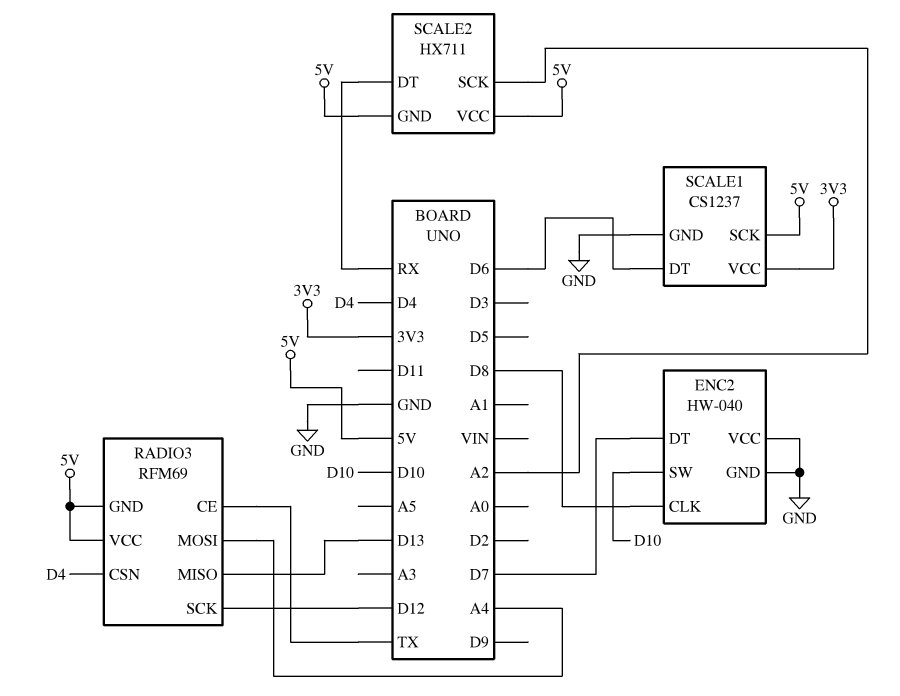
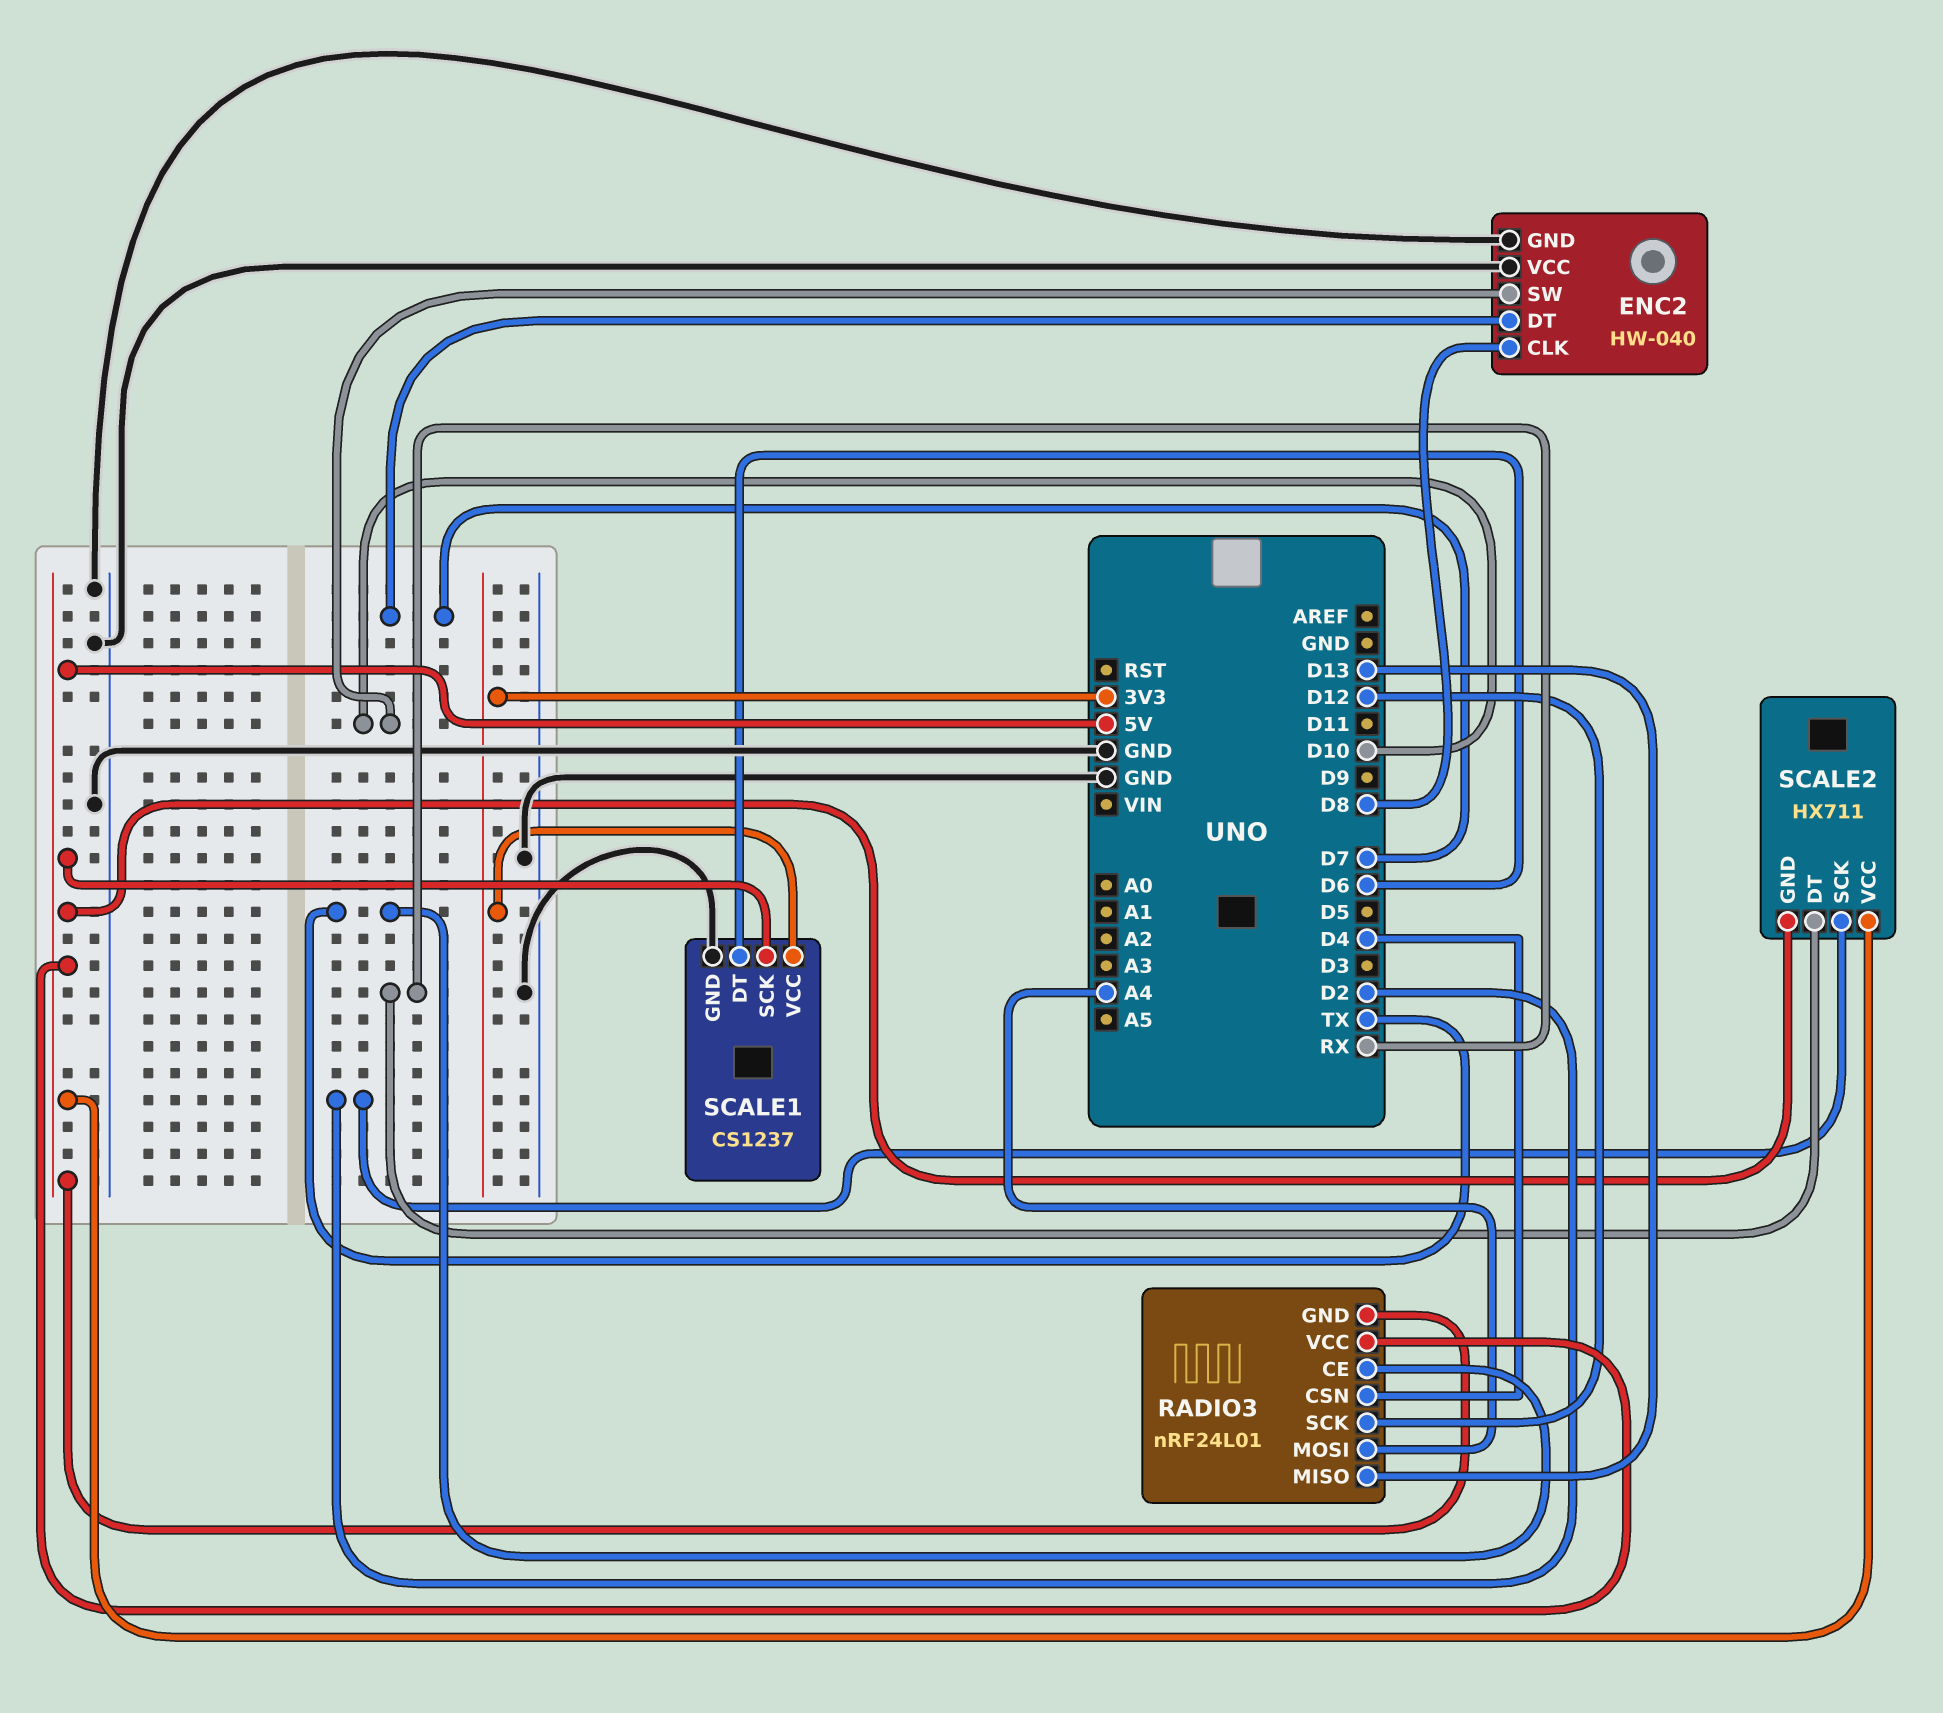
RADIO3: RFM69 -> nRF24L01
SCALE2 pin SCK: A2 -> D2

